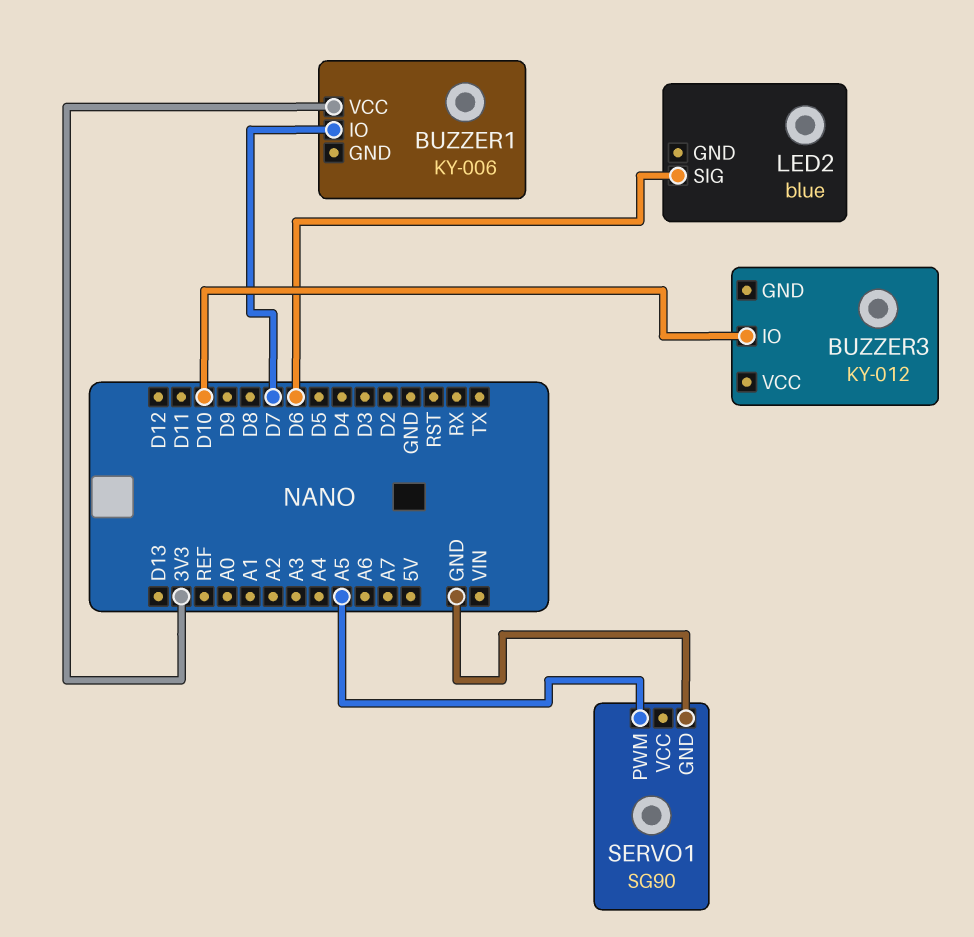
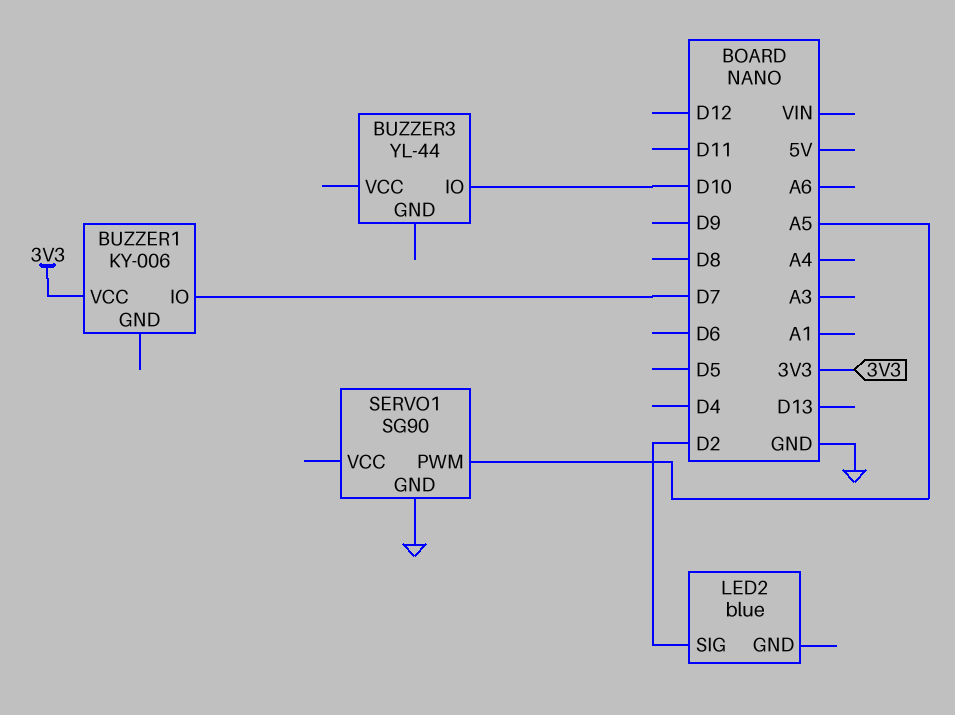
BUZZER3: KY-012 -> YL-44
LED2 pin SIG: D6 -> D2

